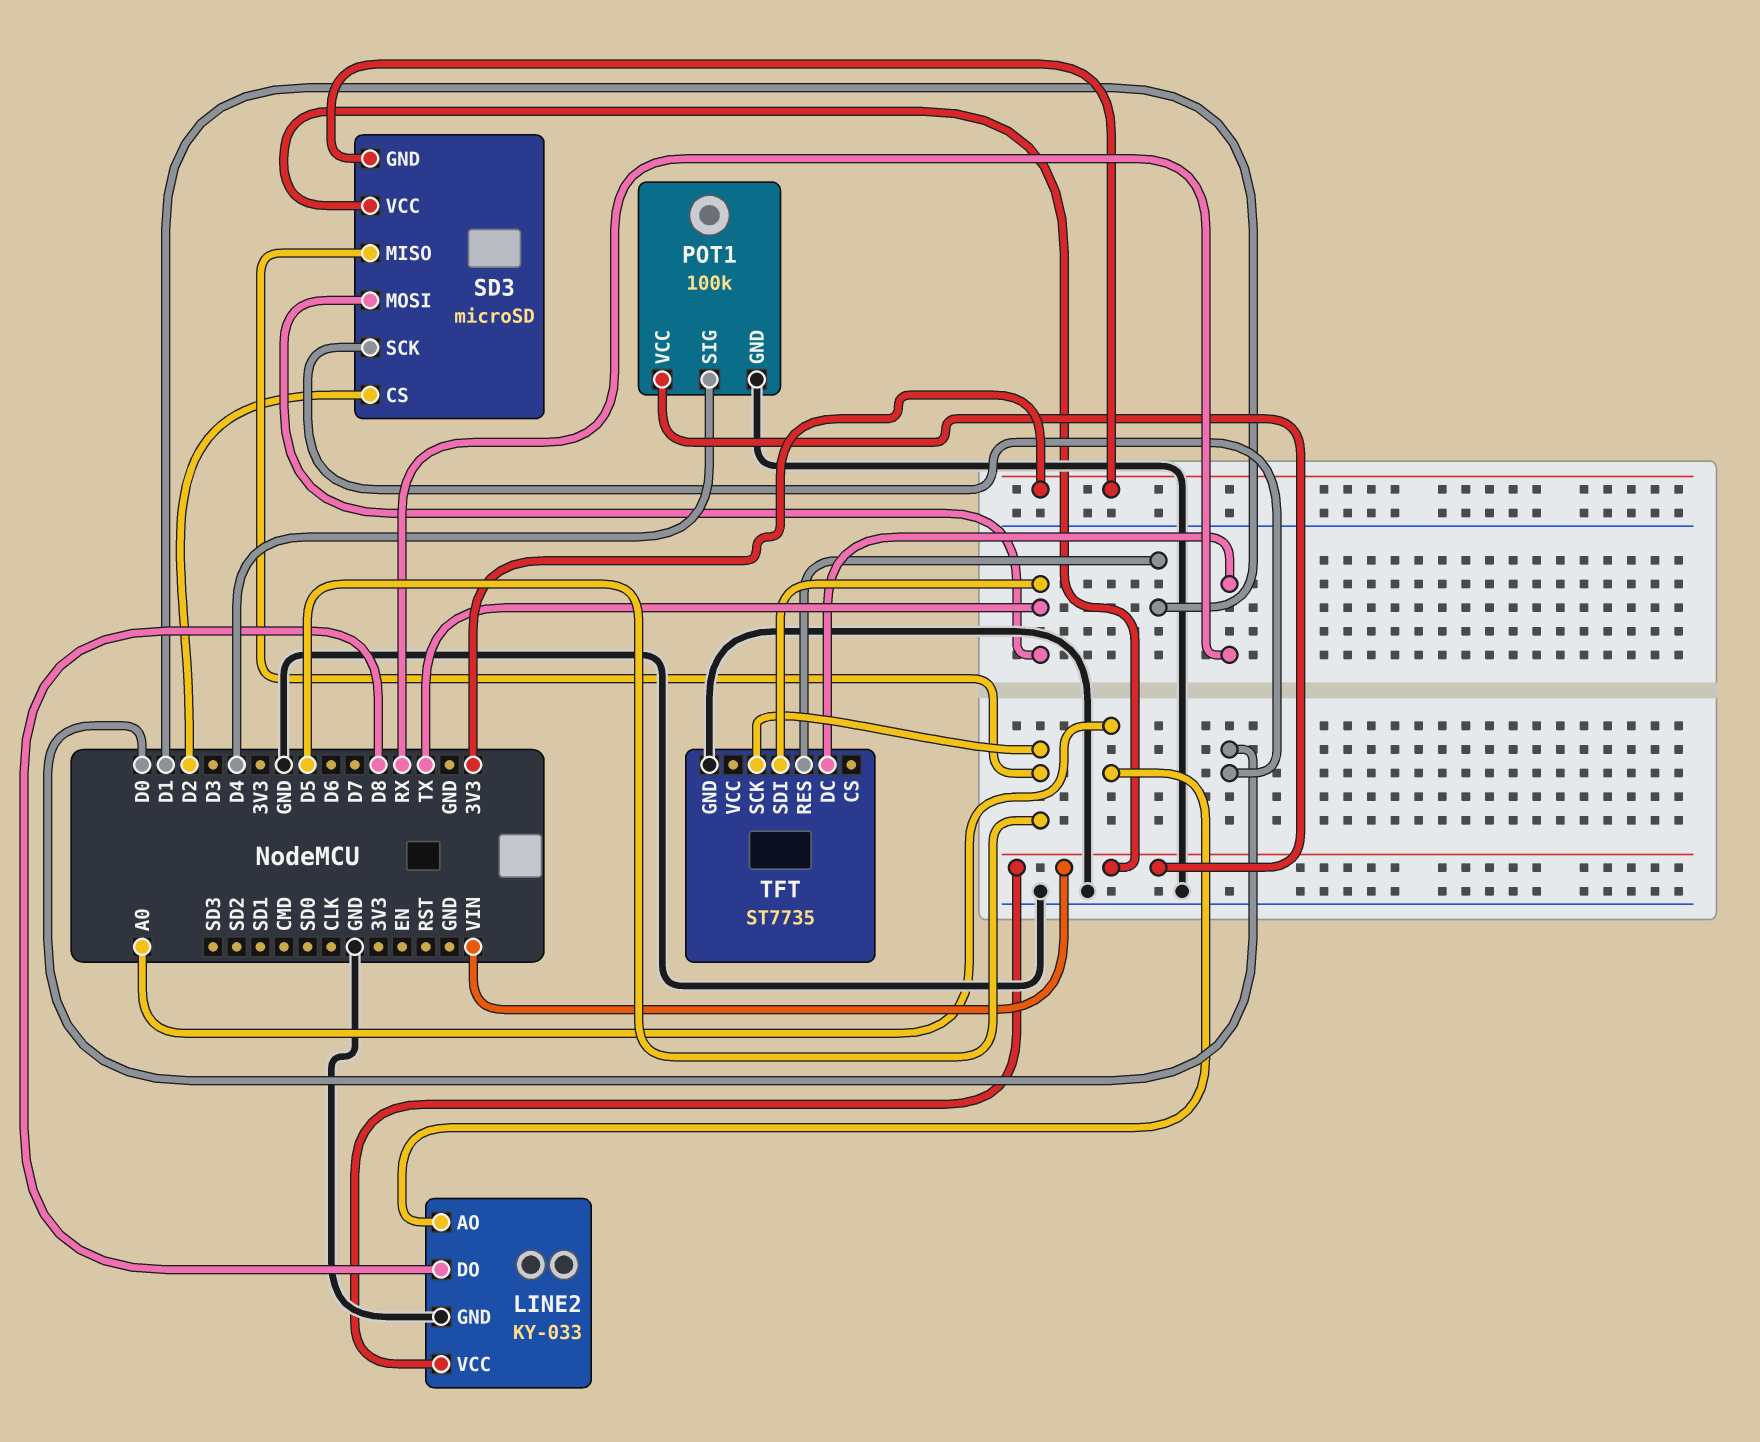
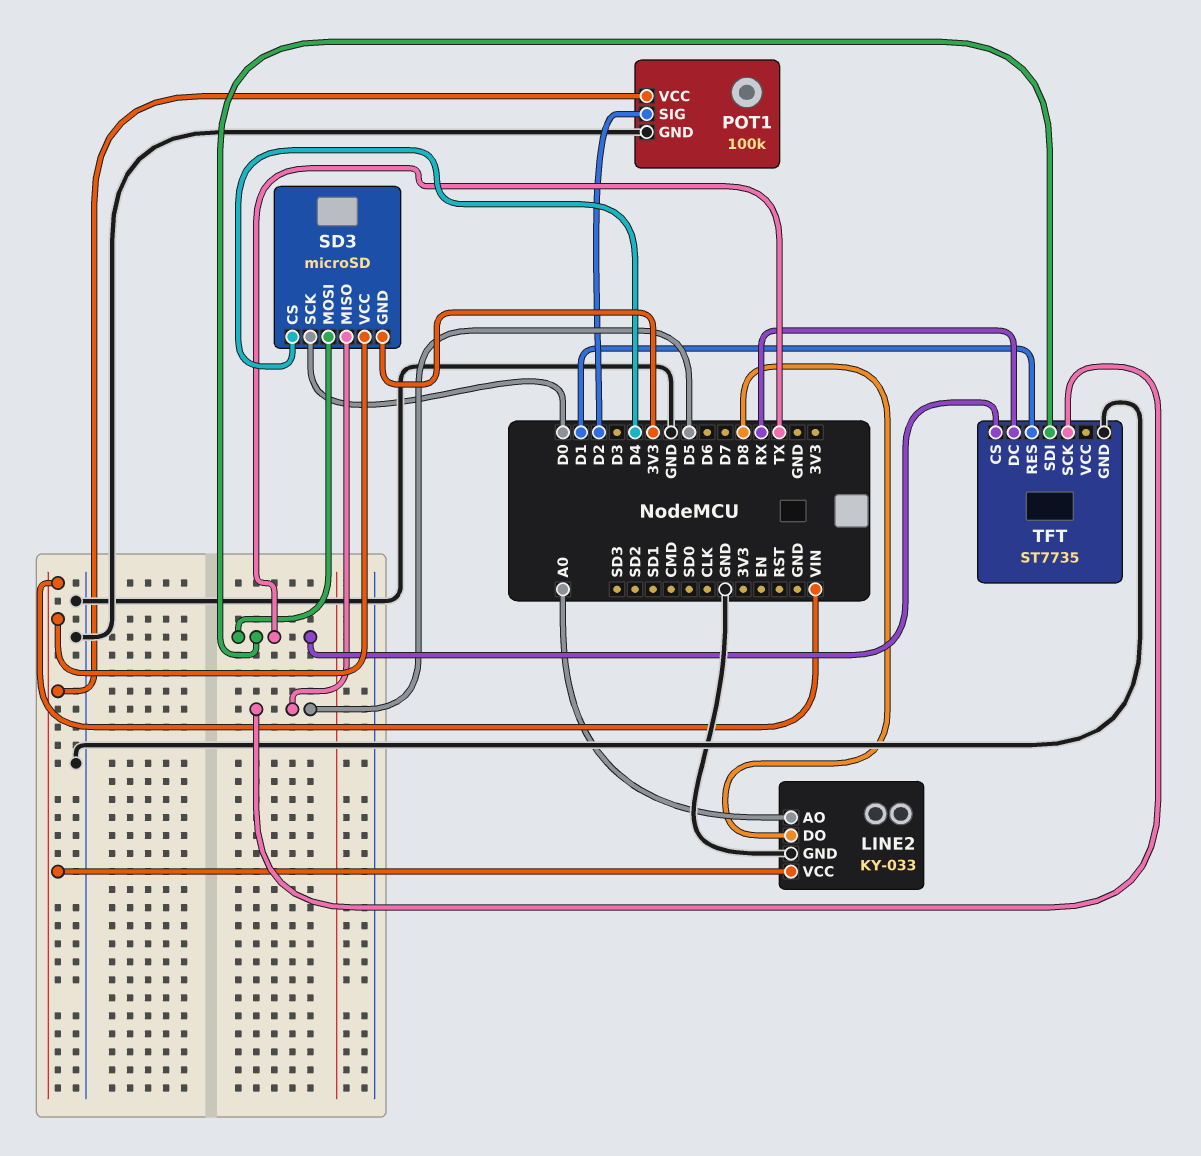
POT1 pin SIG: D4 -> D2
SD3 pin CS: D2 -> D4
TFT pin CS: none -> TX

